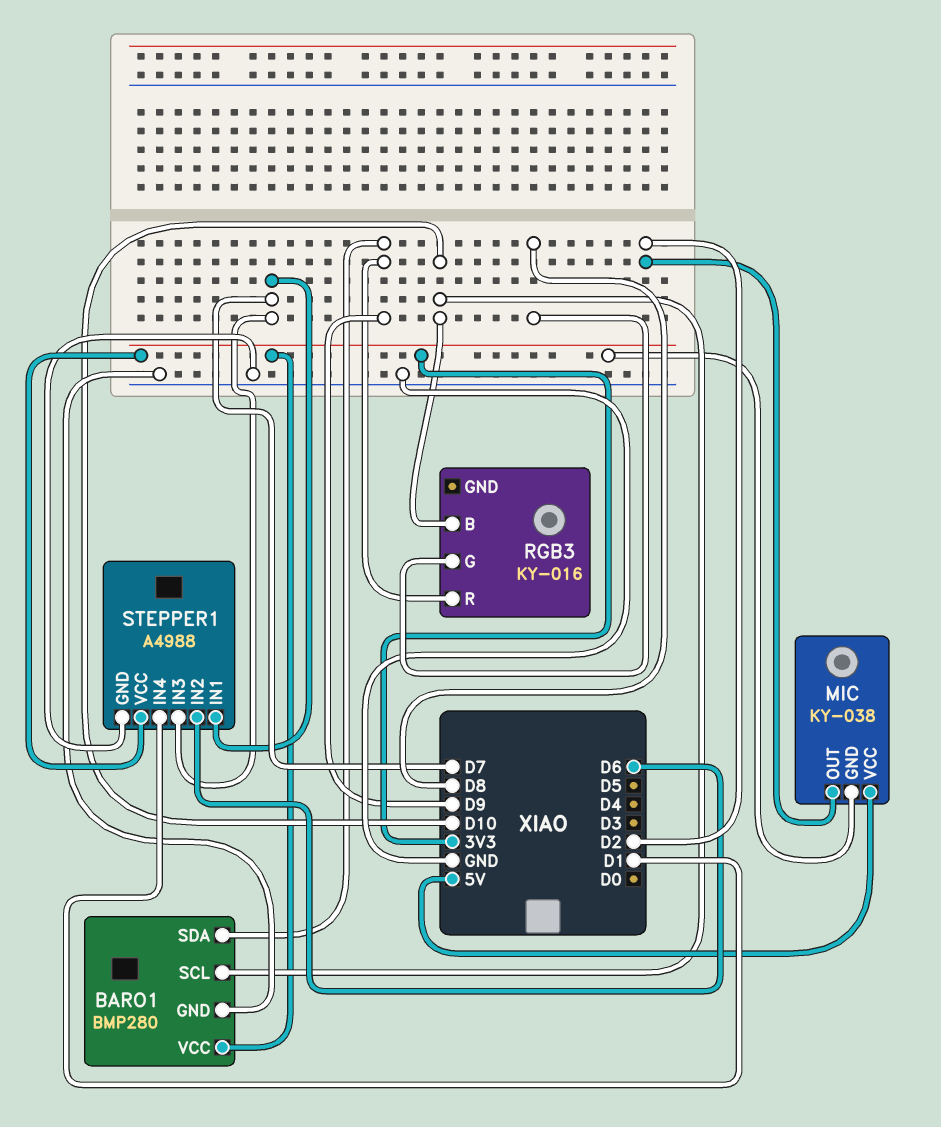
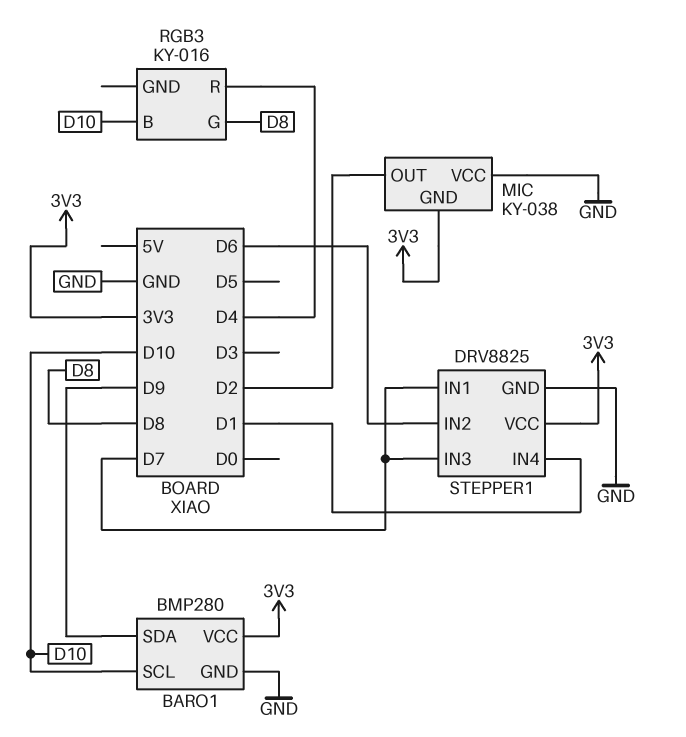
MIC pin VCC: 5V -> GND
RGB3 pin R: D9 -> D4
STEPPER1: A4988 -> DRV8825

